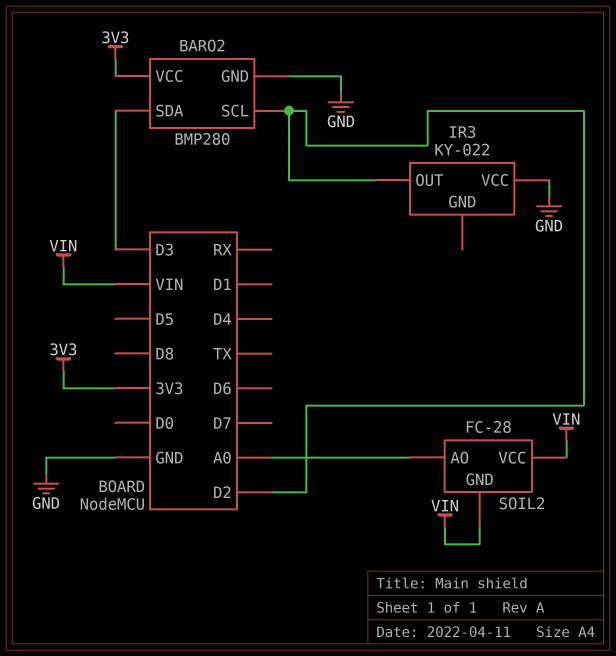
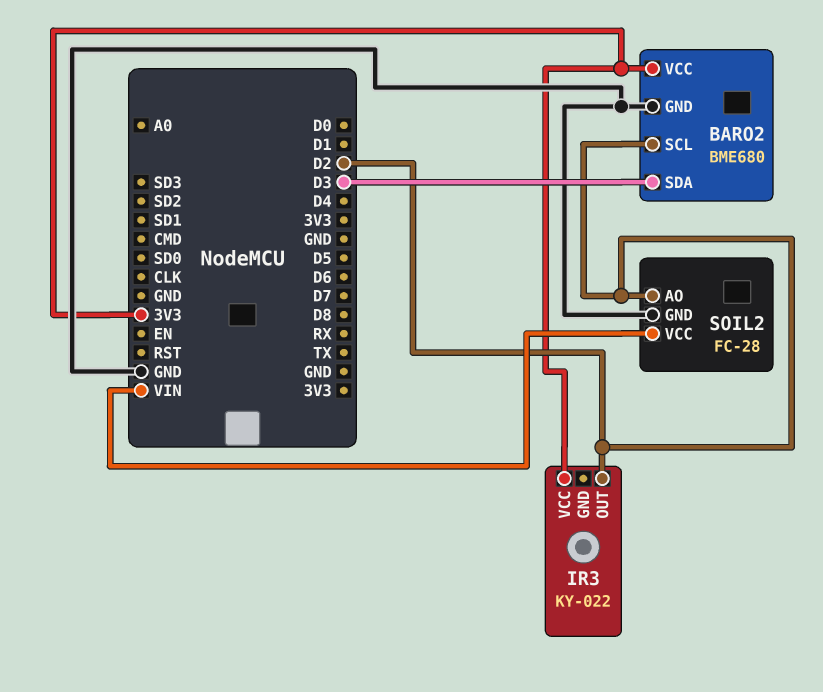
BARO2: BMP280 -> BME680
IR3 pin VCC: GND -> 3V3
SOIL2 pin AO: A0 -> D2
SOIL2 pin GND: VIN -> GND

